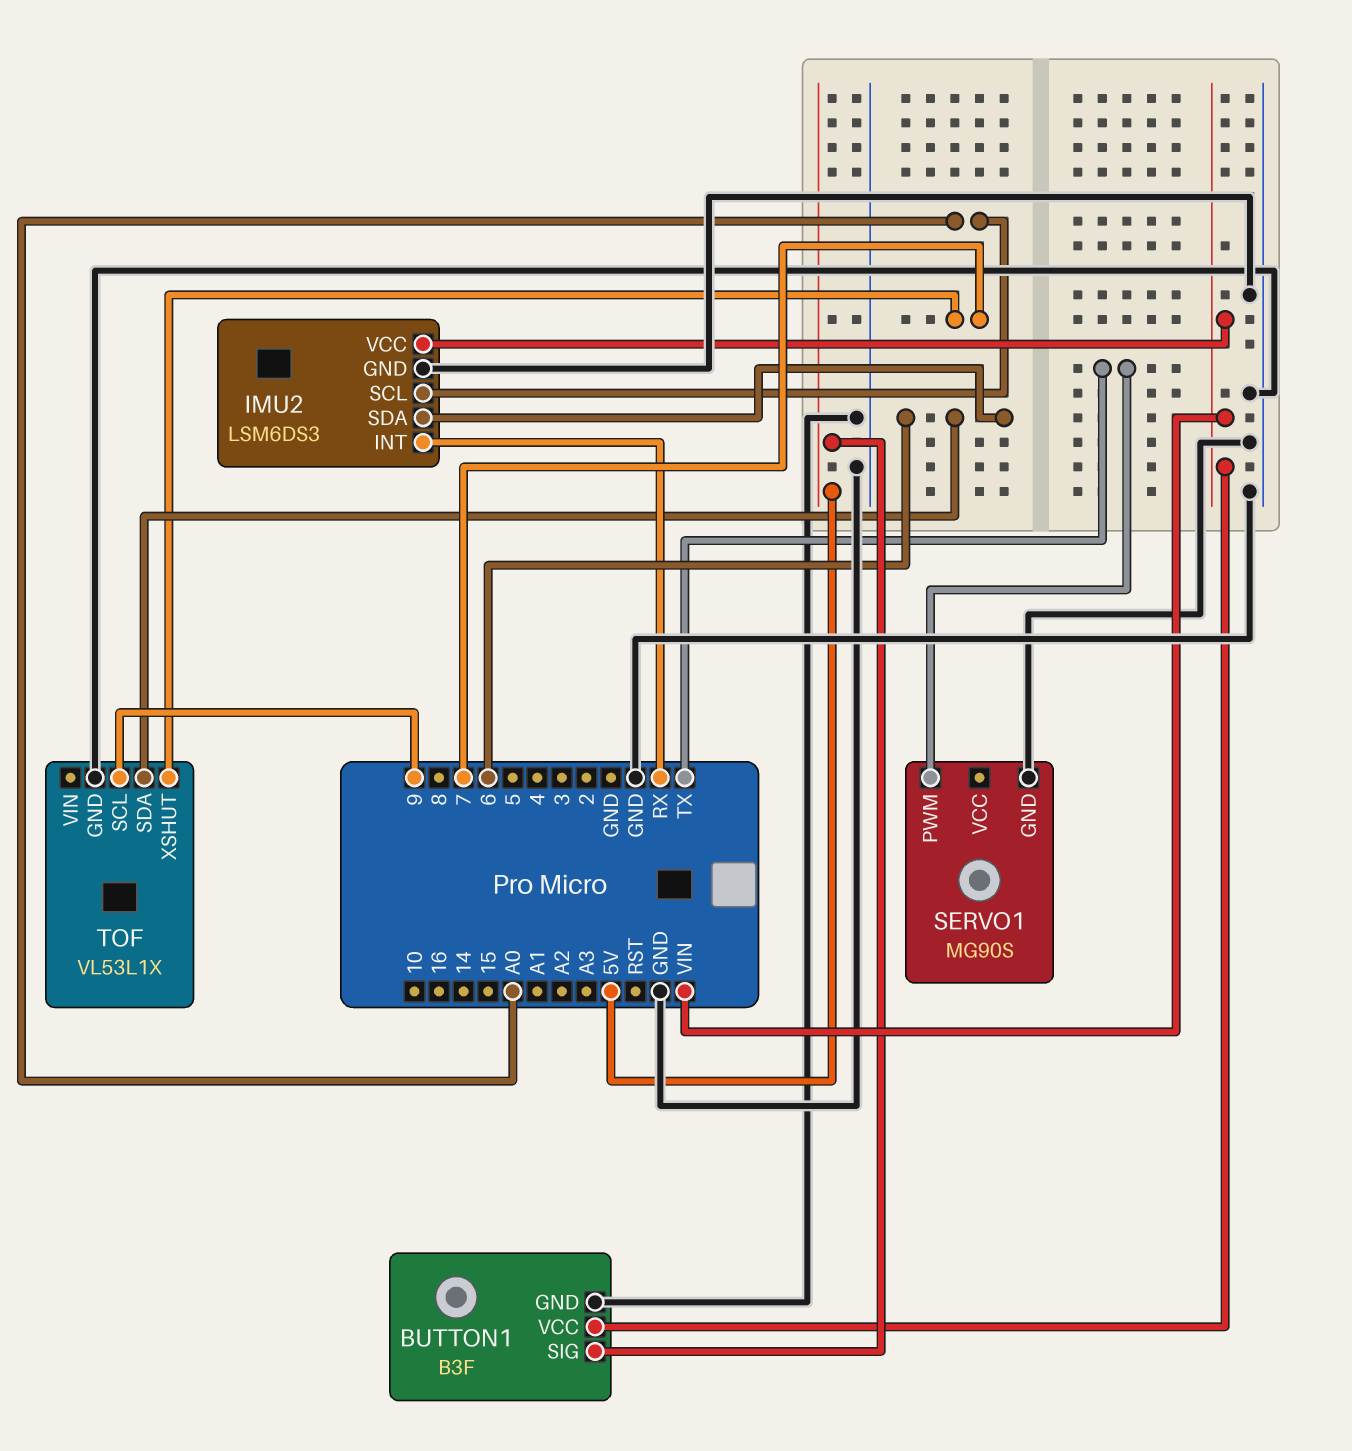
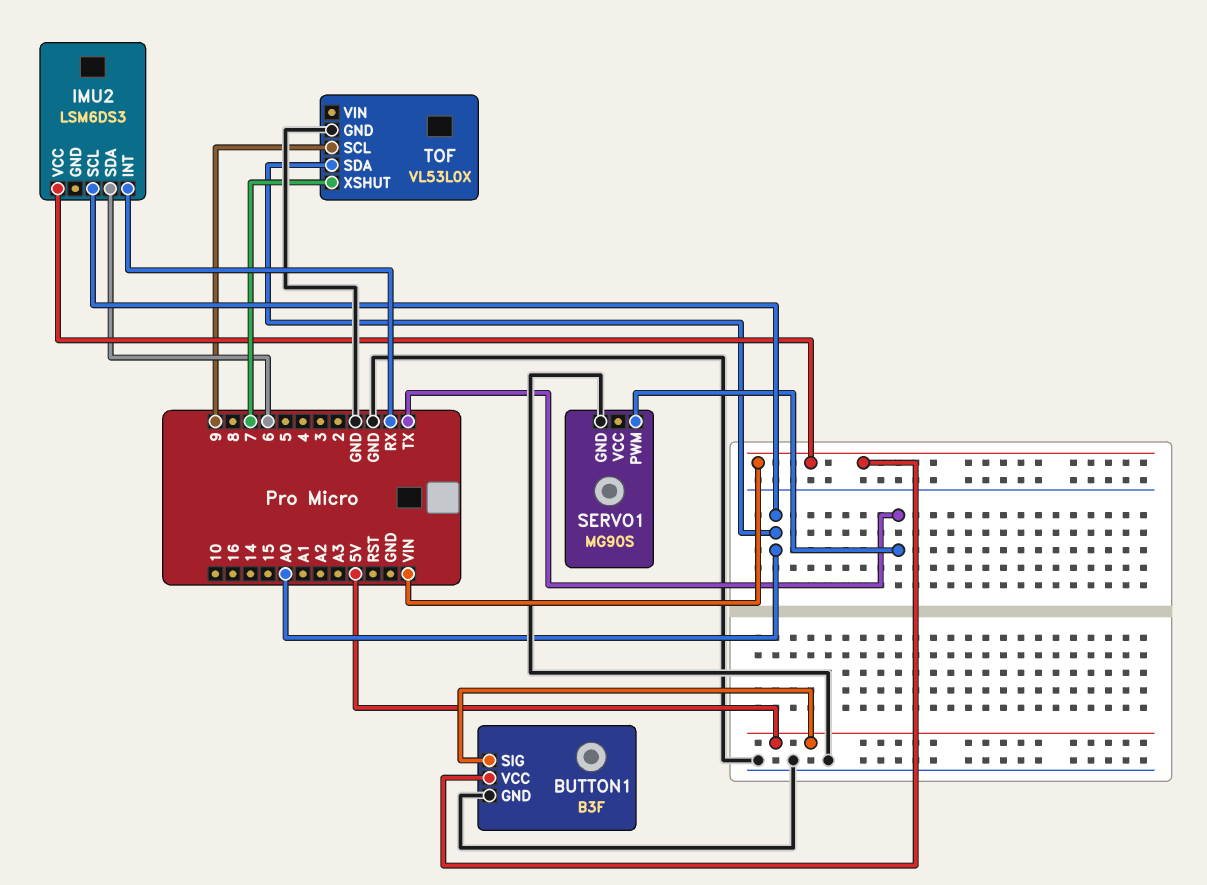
IMU2 pin GND: GND -> none
TOF: VL53L1X -> VL53L0X
TOF pin SDA: 6 -> A0

